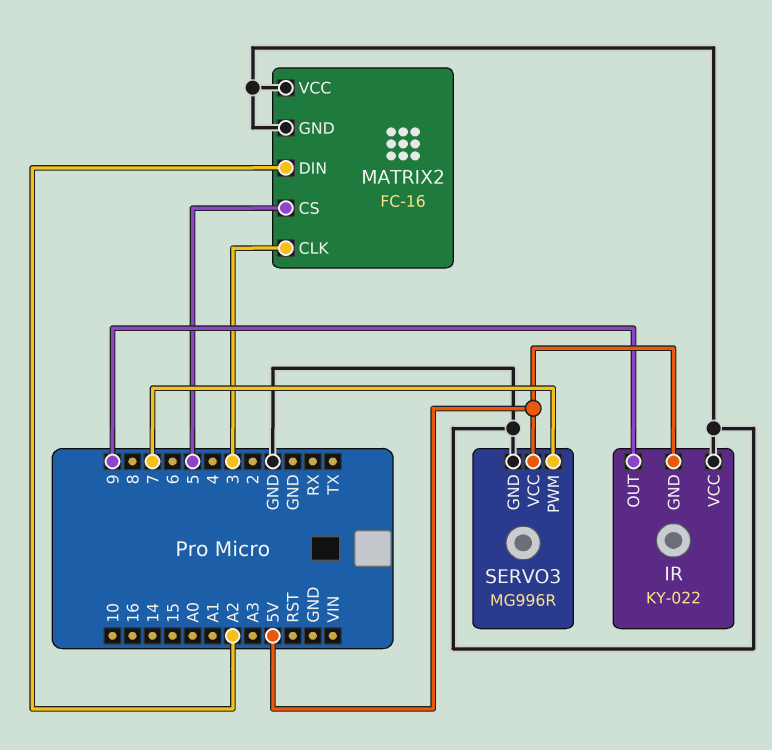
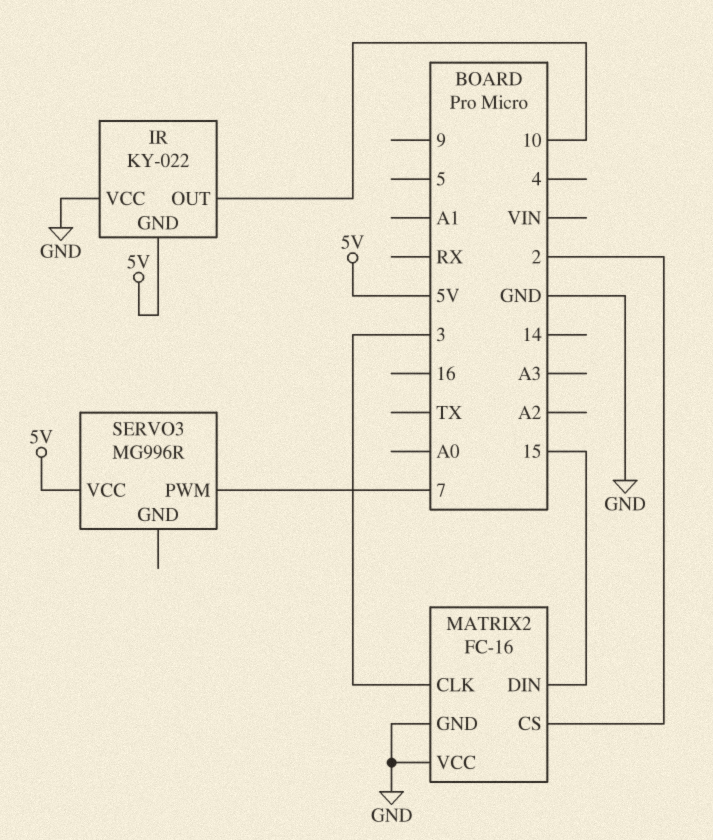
IR pin OUT: 9 -> 10
MATRIX2 pin CS: 5 -> 2
MATRIX2 pin DIN: A2 -> 15
SERVO3 pin GND: GND -> none

